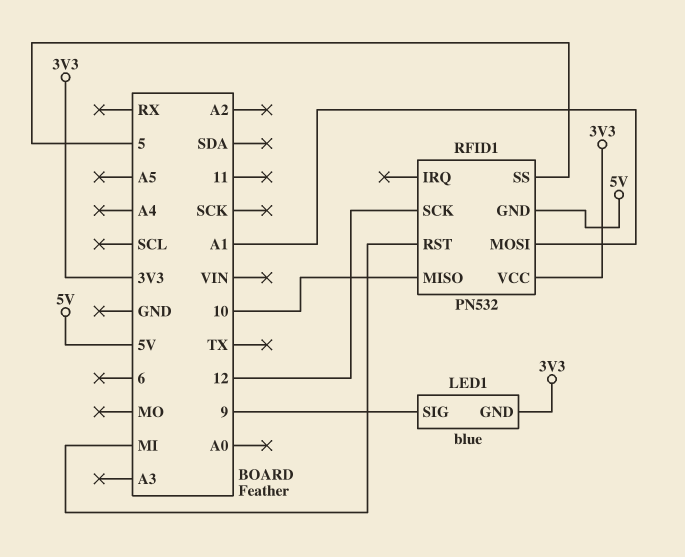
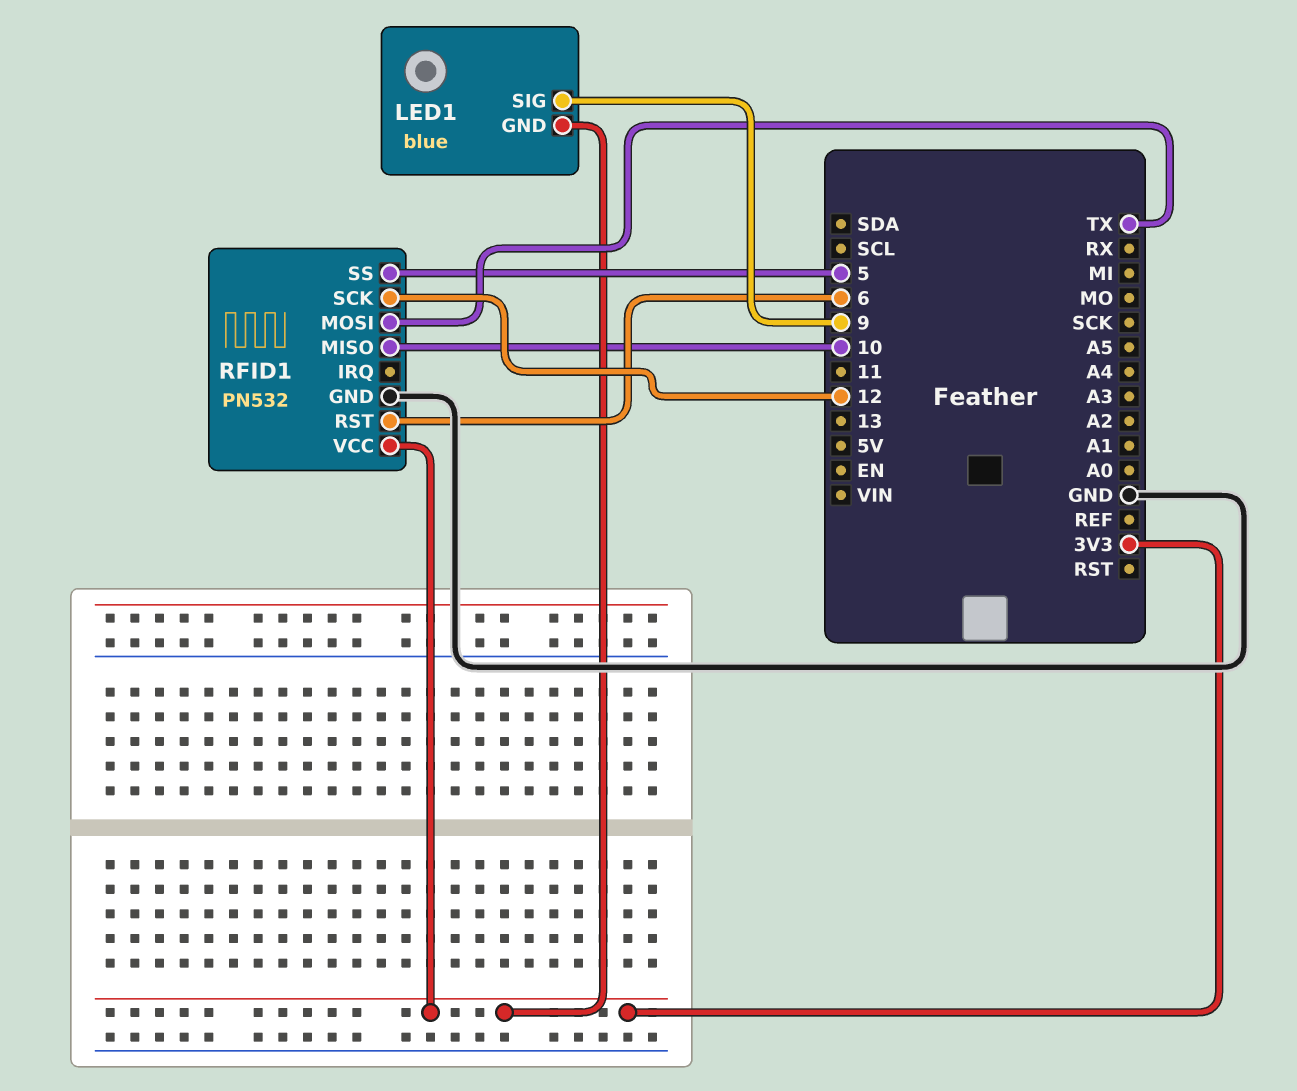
RFID1 pin GND: 5V -> GND
RFID1 pin MOSI: A1 -> TX
RFID1 pin RST: MI -> 6

